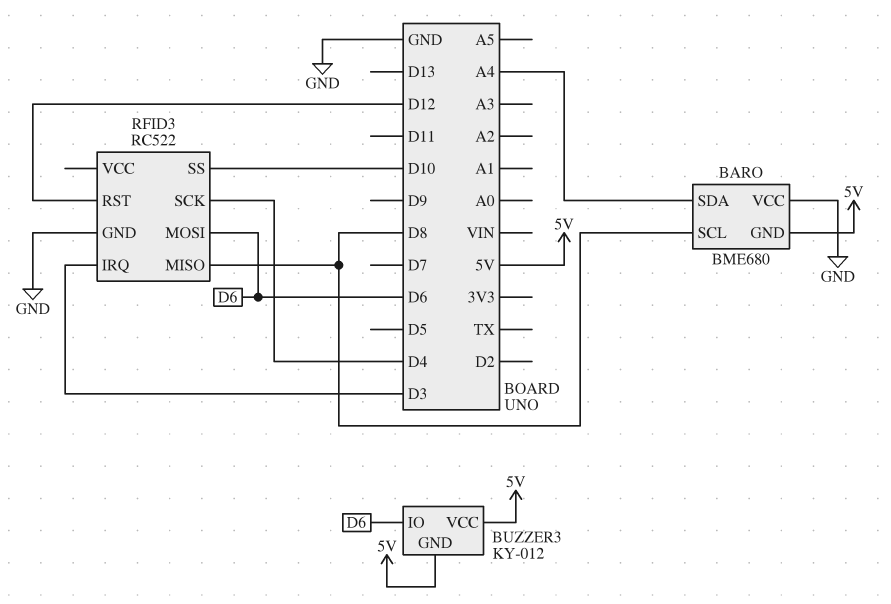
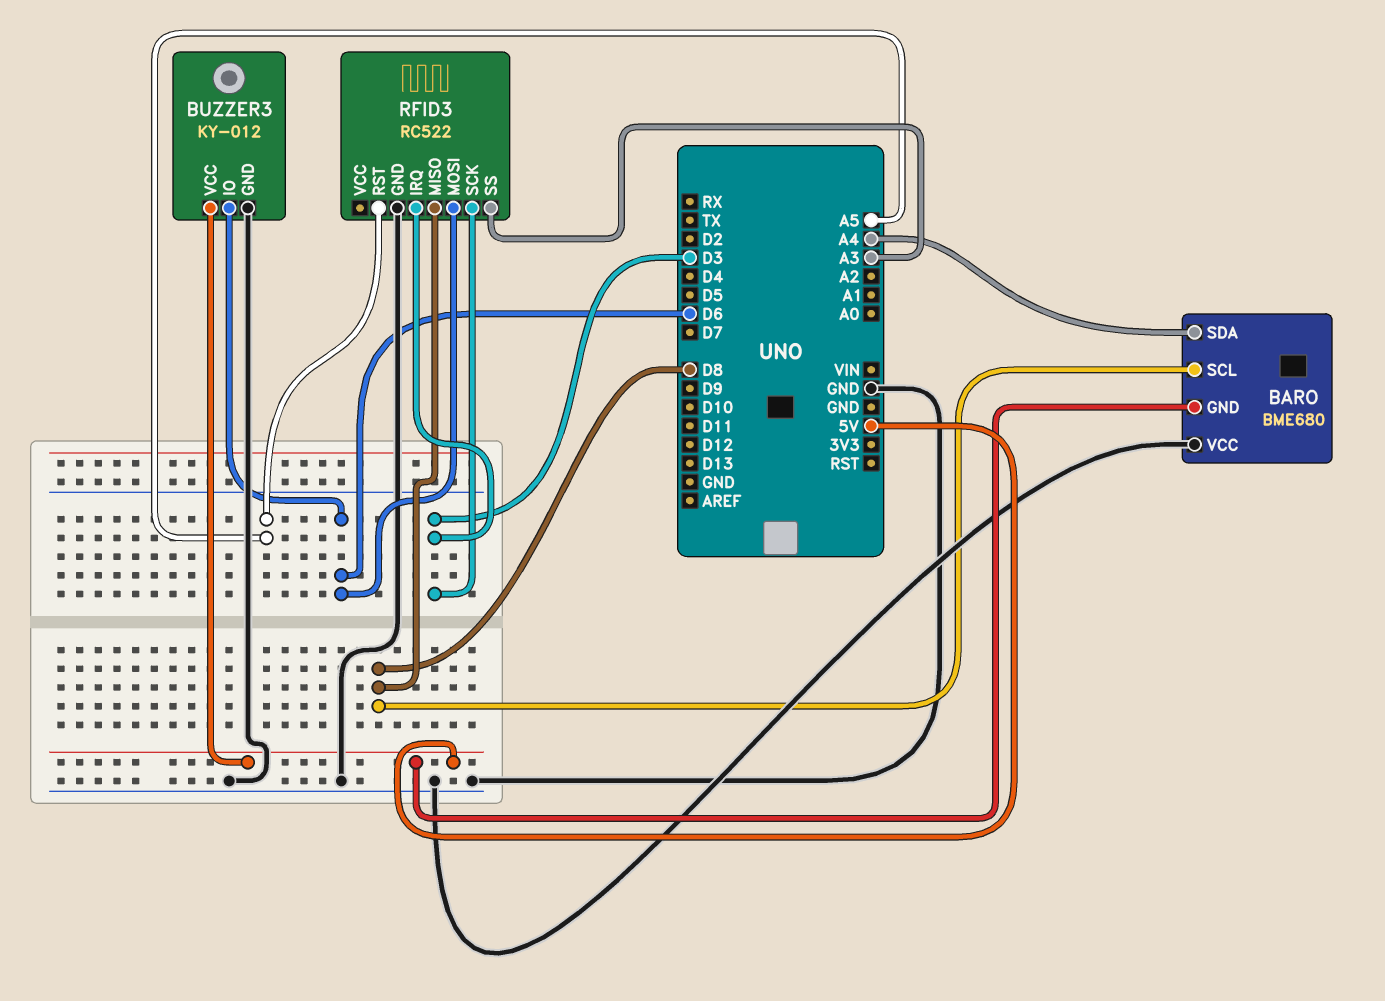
BUZZER3 pin GND: 5V -> GND
RFID3 pin RST: D12 -> A5
RFID3 pin SCK: D4 -> D3
RFID3 pin SS: D10 -> A3

